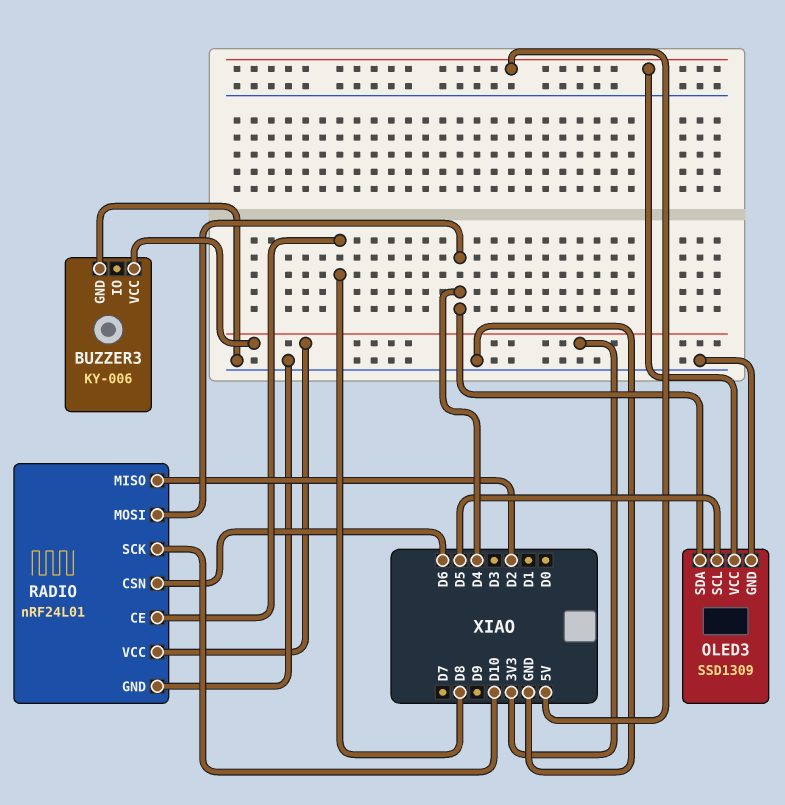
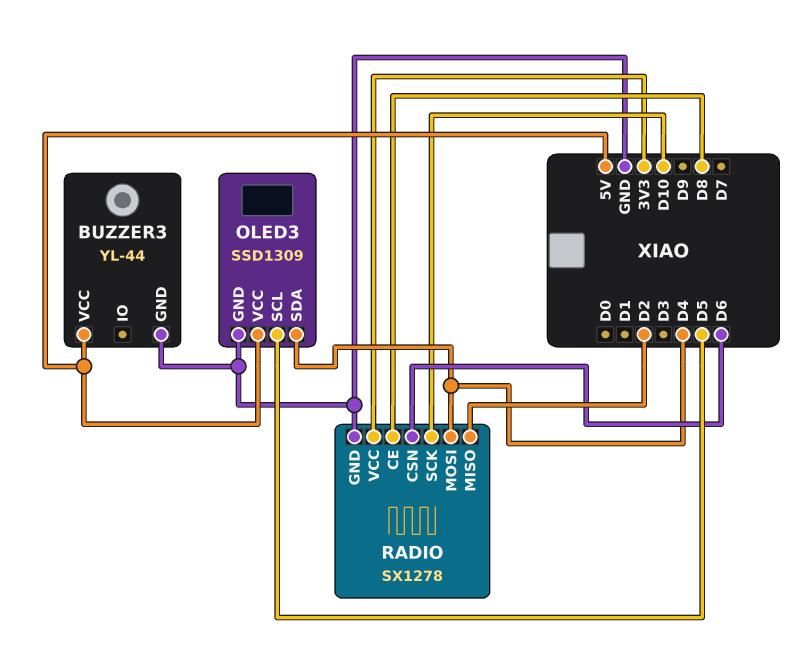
BUZZER3: KY-006 -> YL-44
BUZZER3 pin VCC: 3V3 -> 5V
RADIO: nRF24L01 -> SX1278

